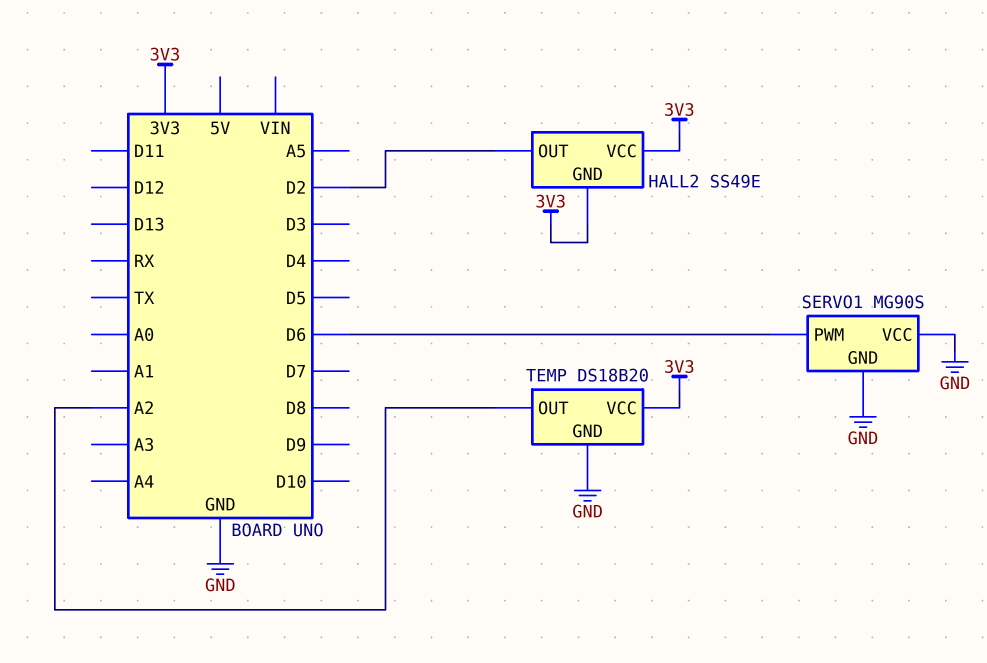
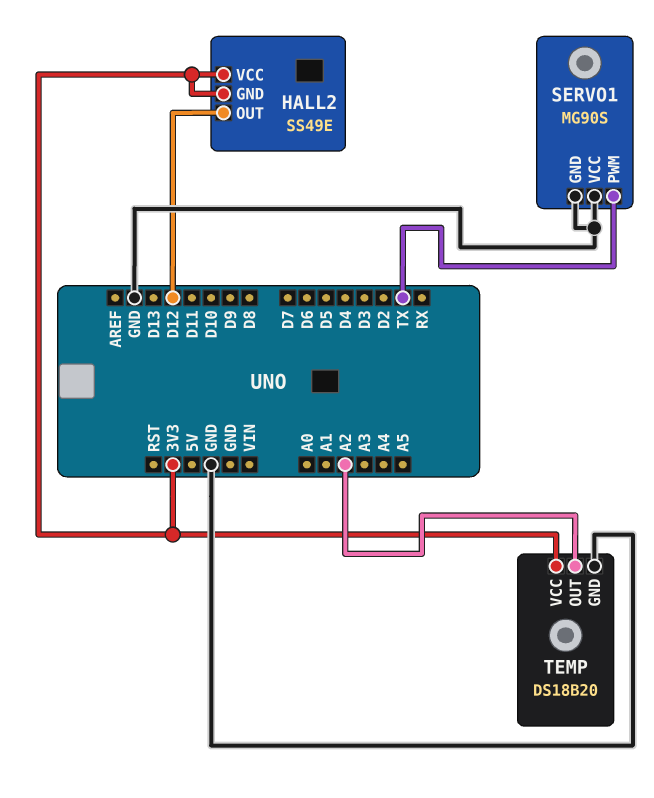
HALL2 pin OUT: D2 -> D12
SERVO1 pin PWM: D6 -> TX

